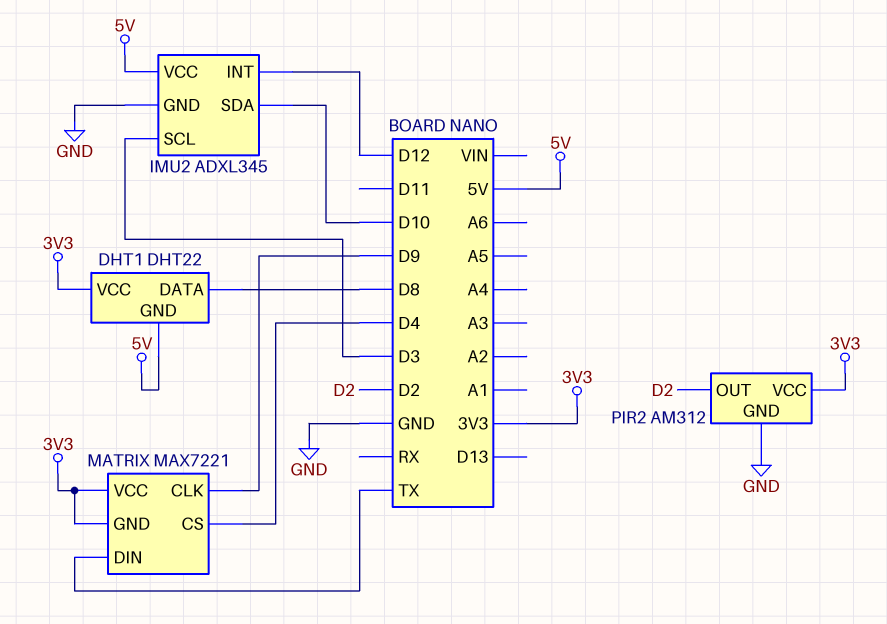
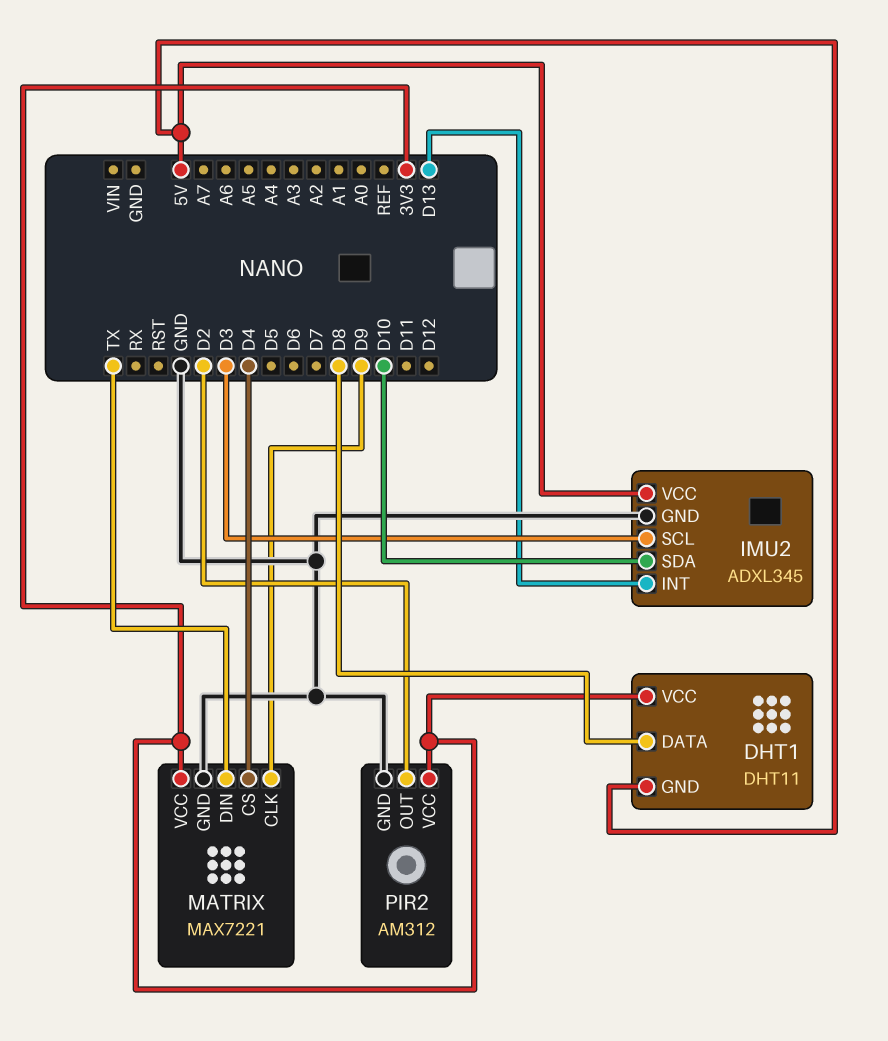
DHT1: DHT22 -> DHT11
IMU2 pin INT: D12 -> D13
MATRIX pin GND: 3V3 -> GND

